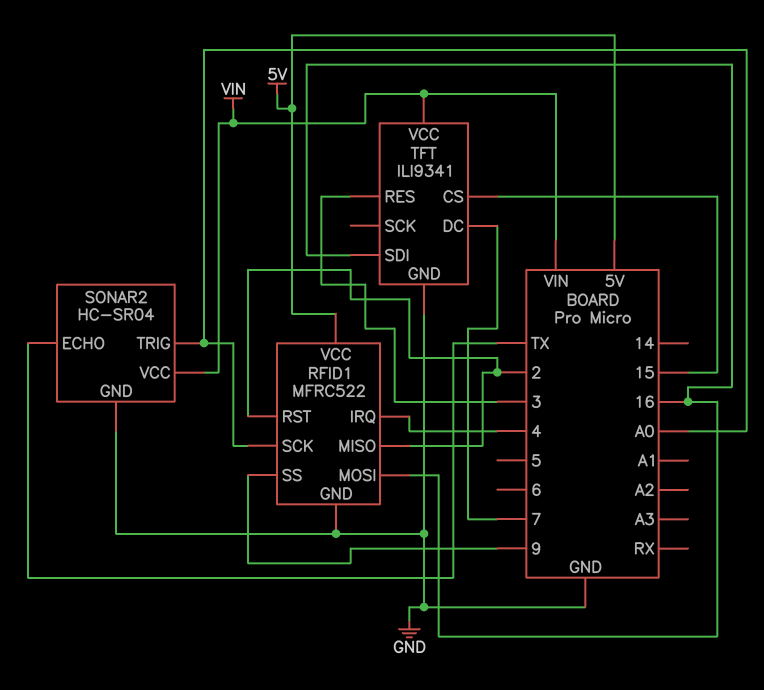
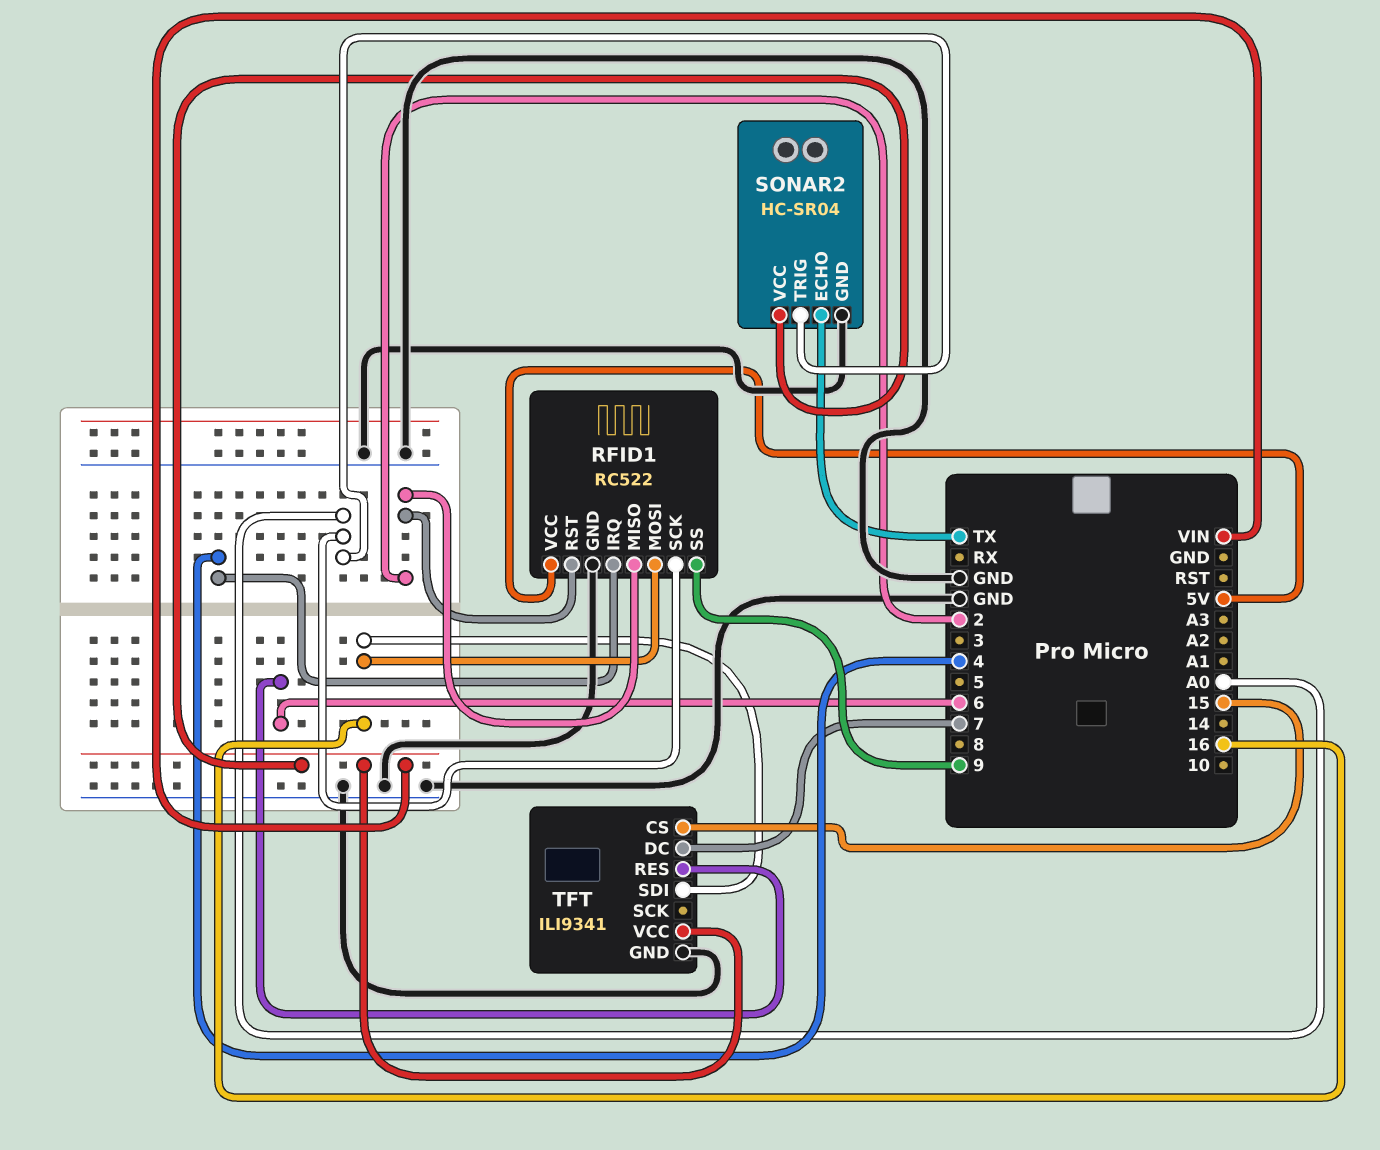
RFID1: MFRC522 -> RC522
TFT pin RES: 3 -> 6

